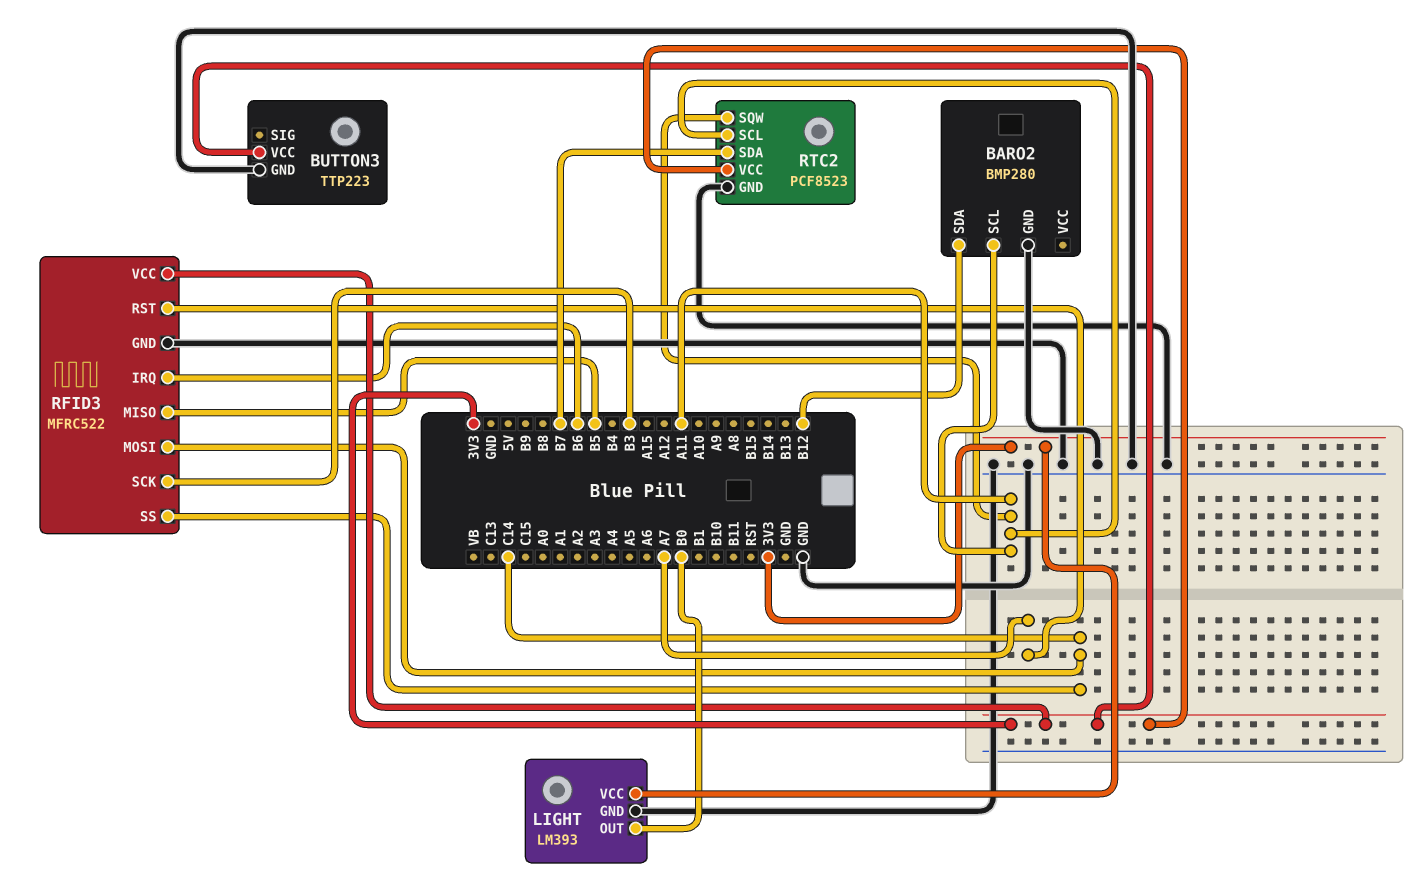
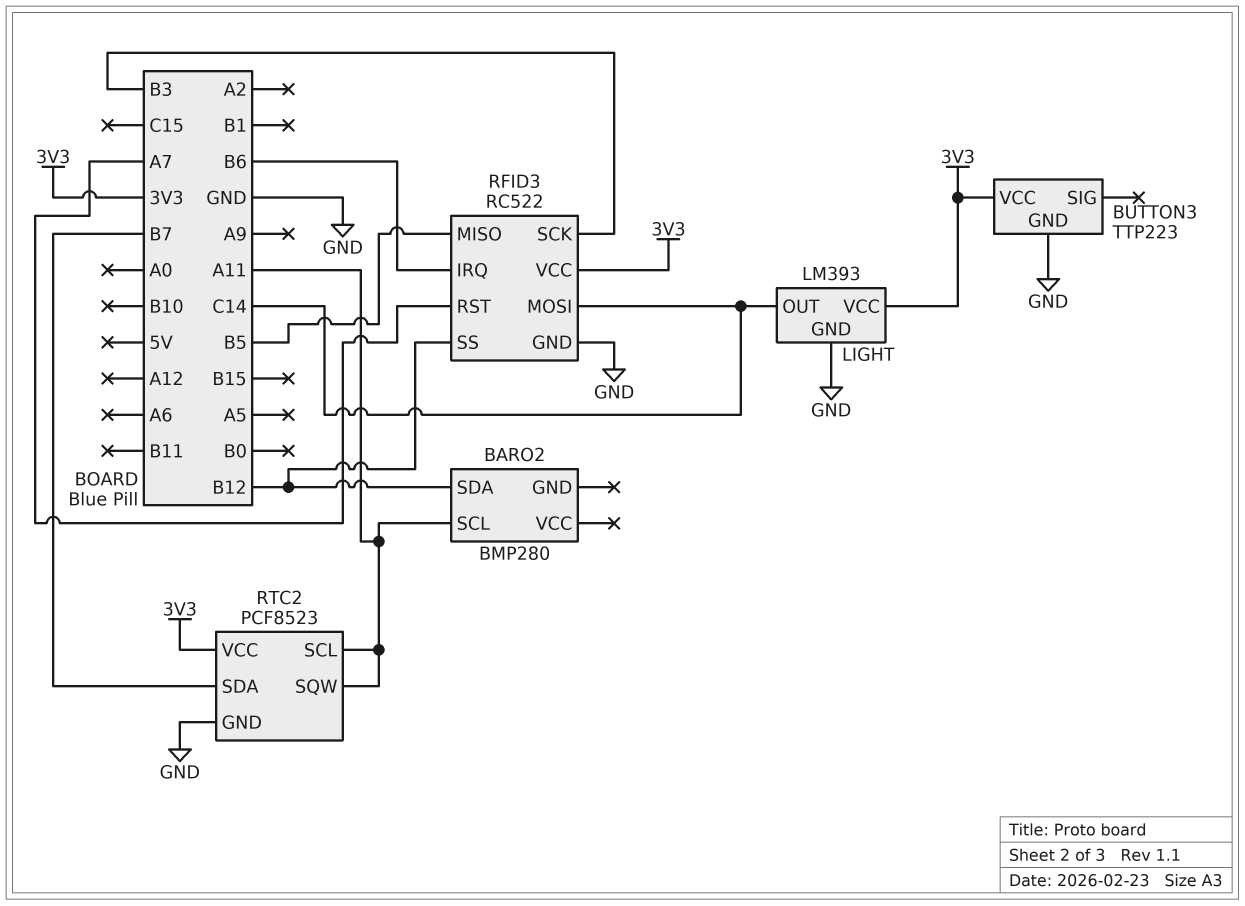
BARO2 pin GND: GND -> none
LIGHT pin OUT: B0 -> C14
RFID3: MFRC522 -> RC522
RFID3 pin SS: C14 -> B12

